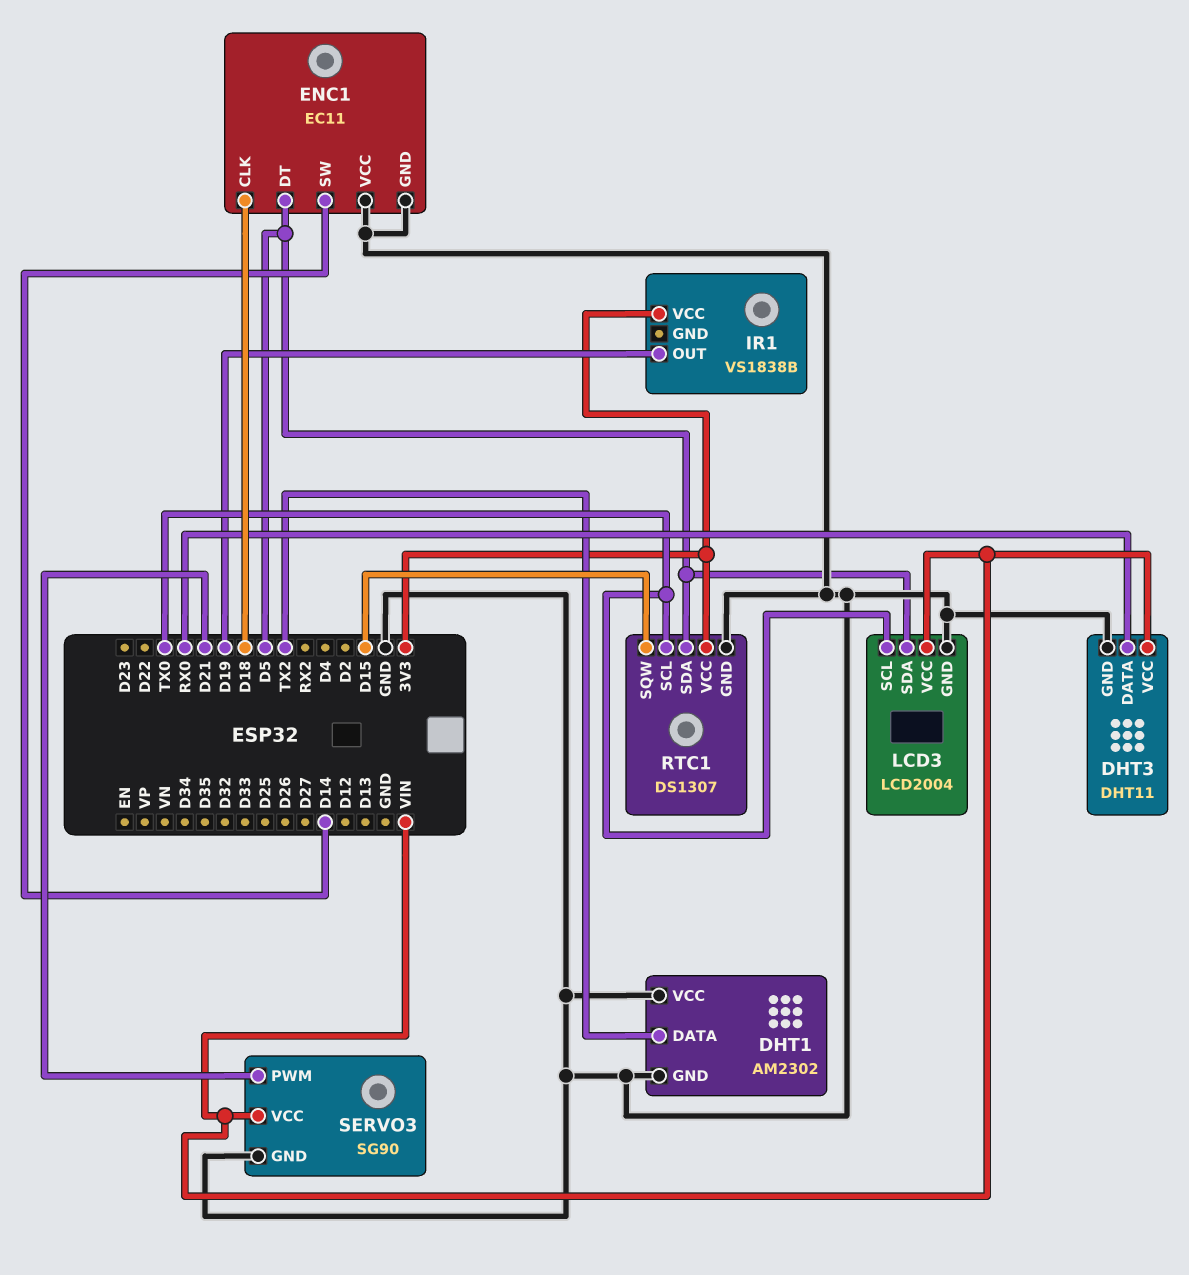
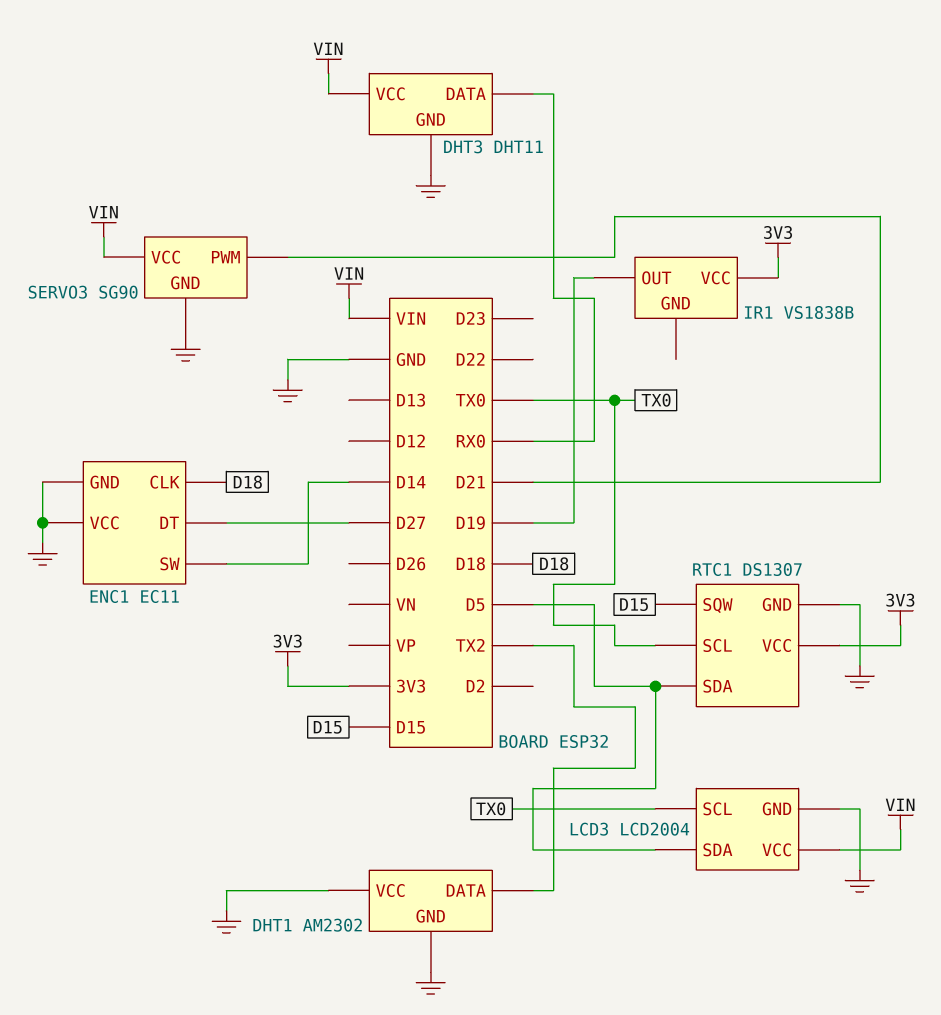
ENC1 pin DT: D5 -> D27

